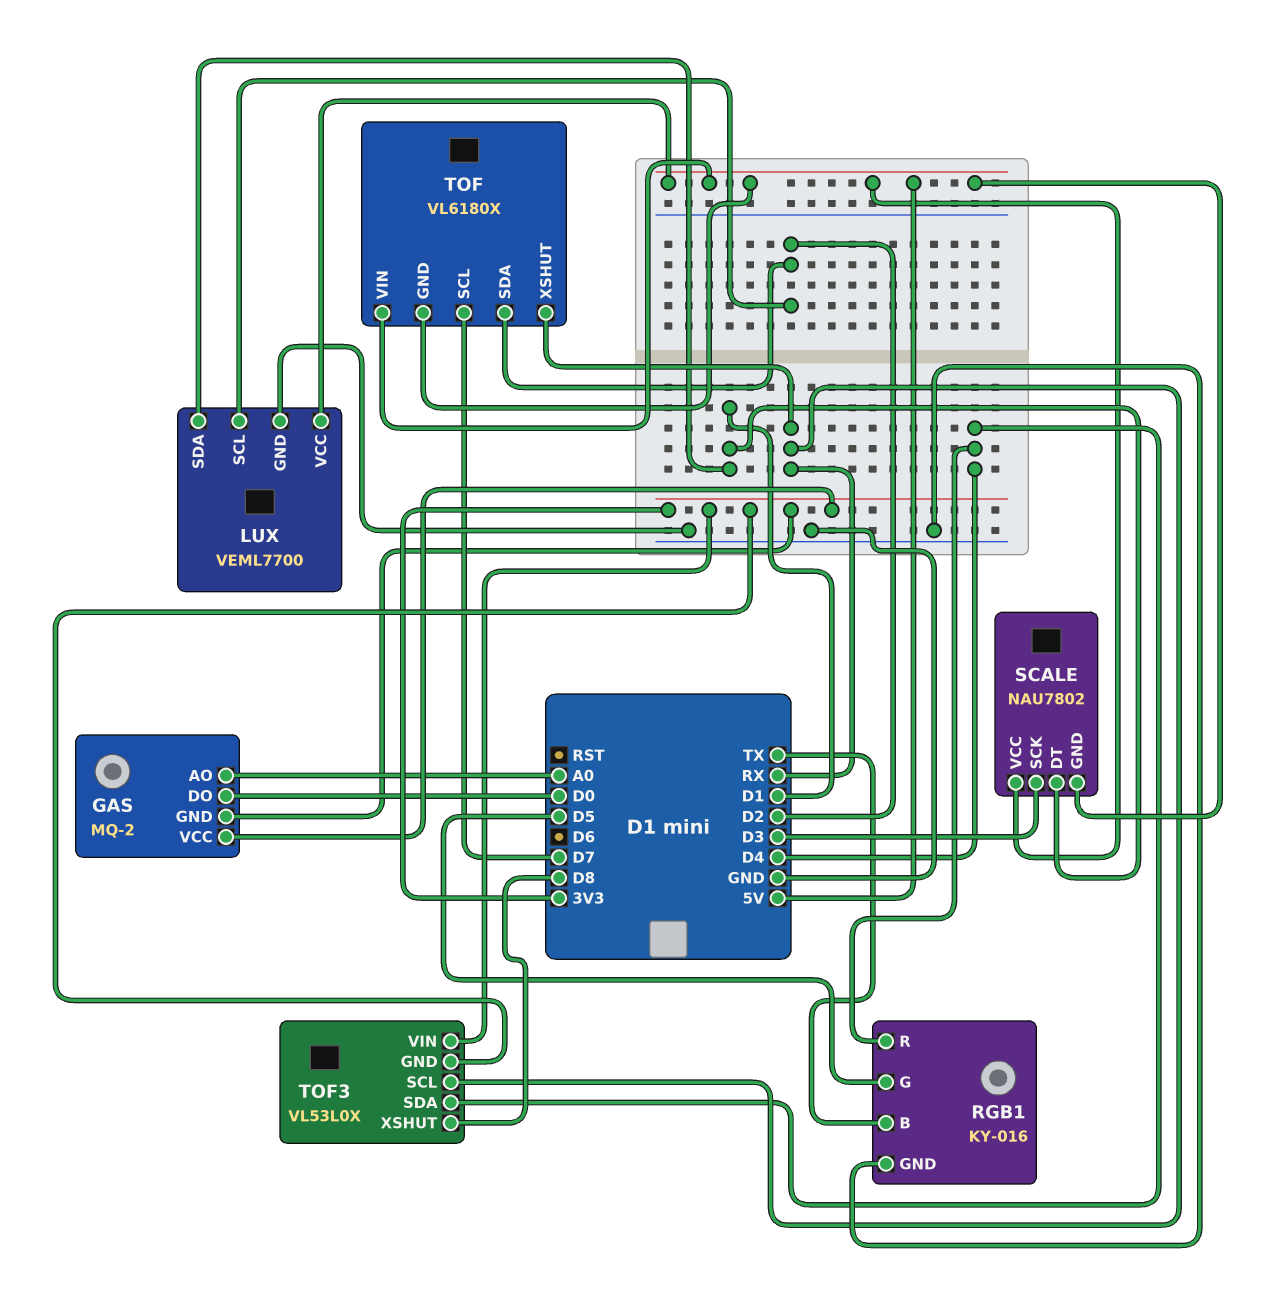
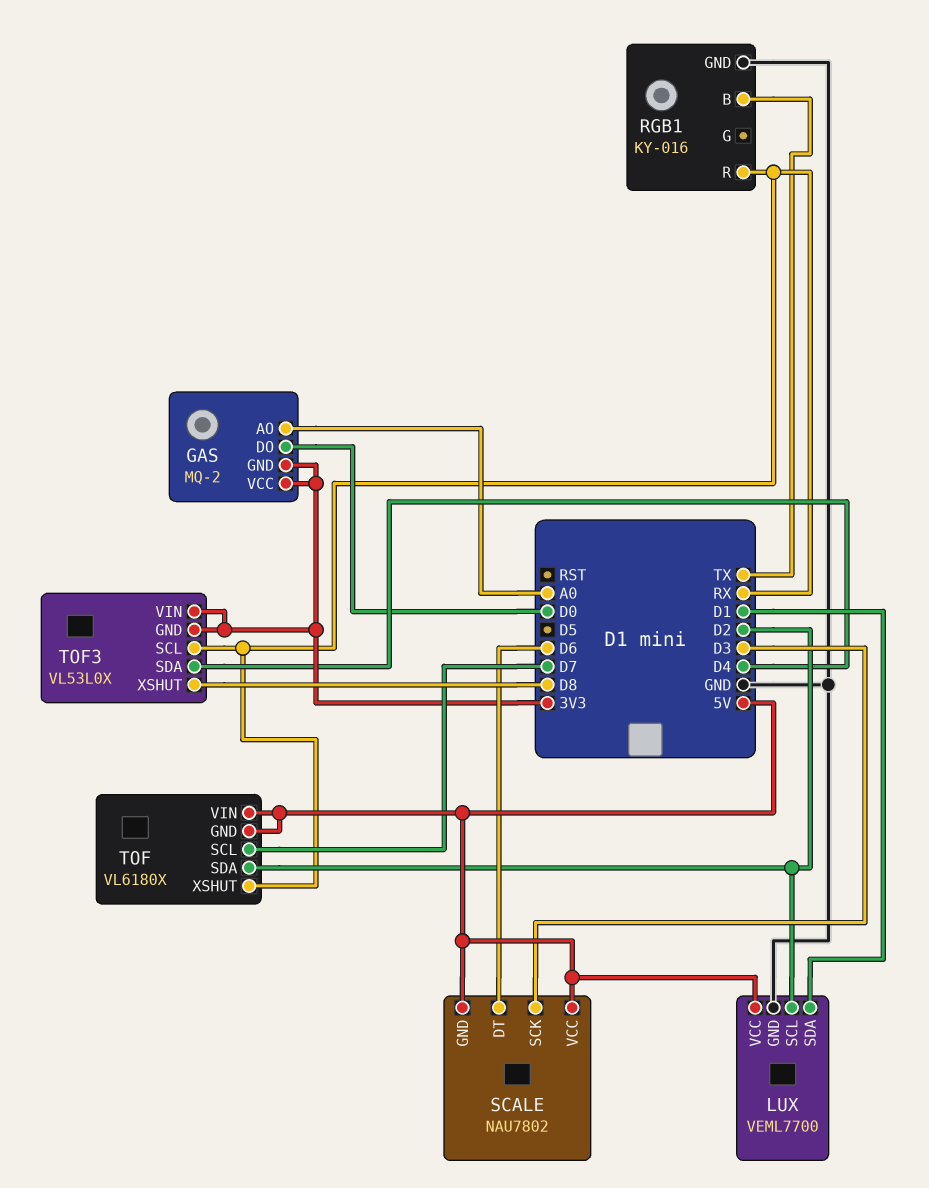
RGB1 pin G: D5 -> none
RGB1 pin R: D4 -> RX
SCALE pin DT: D1 -> D6

